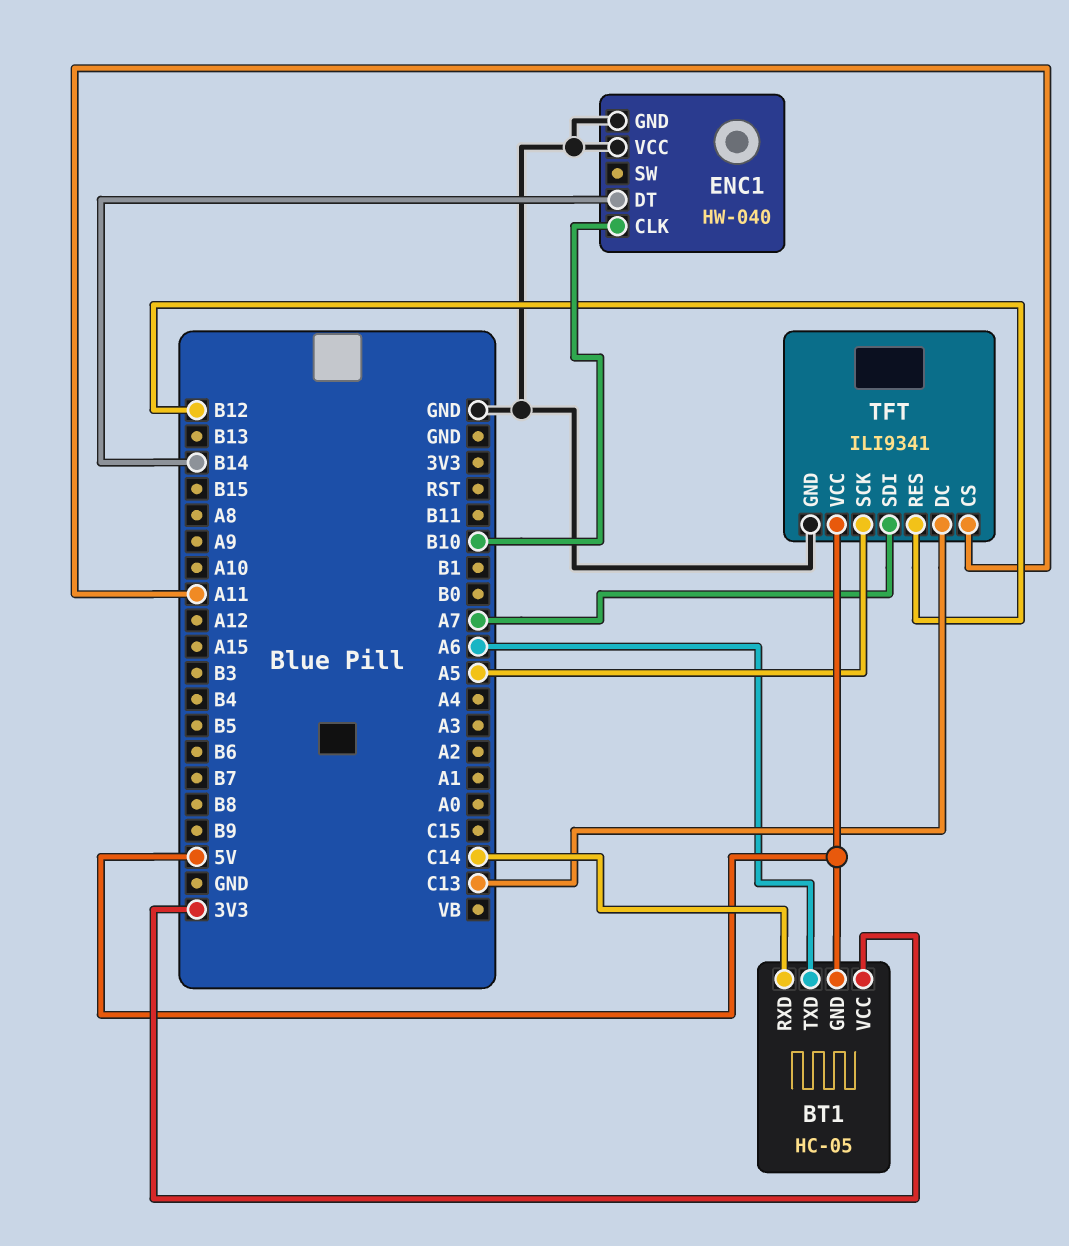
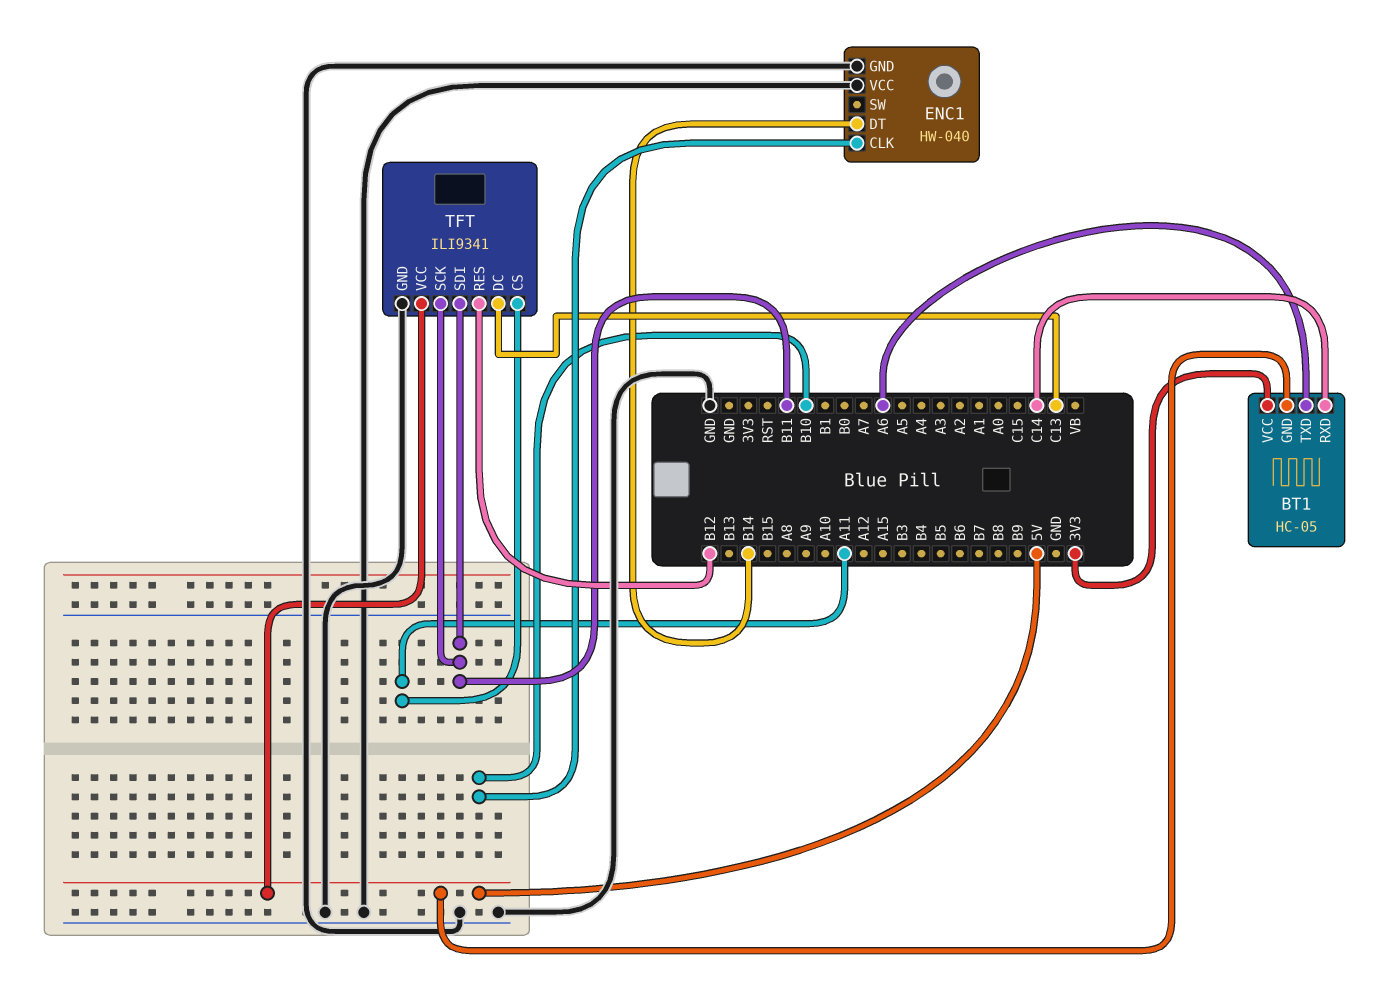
TFT pin SCK: A5 -> B11
TFT pin SDI: A7 -> B11

